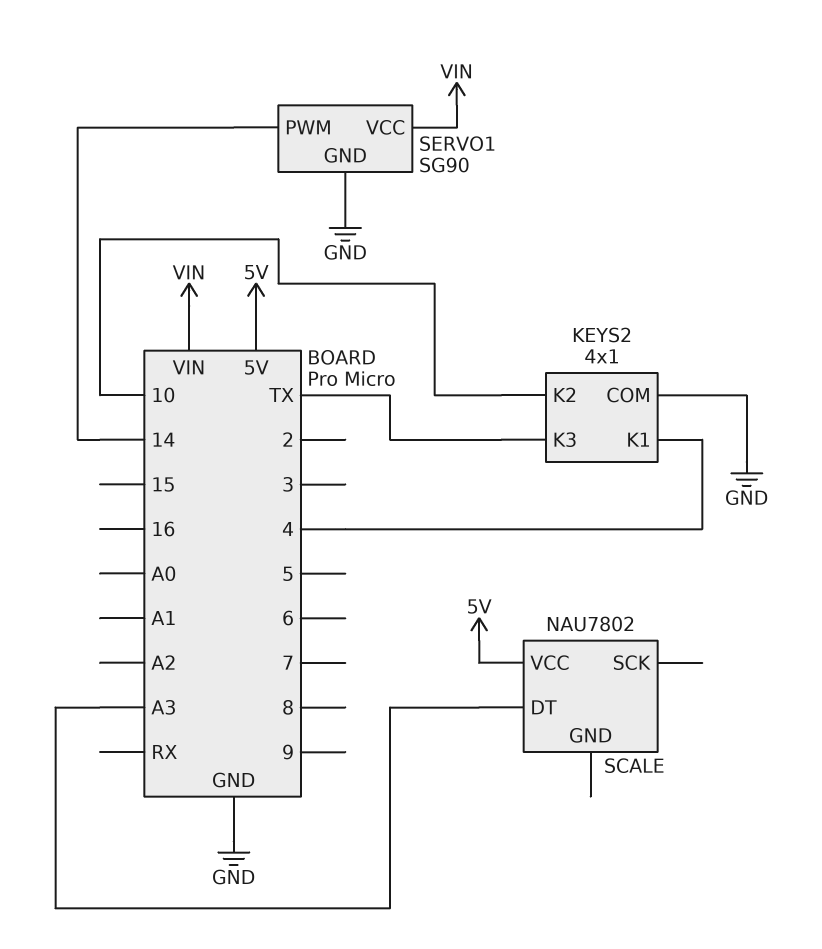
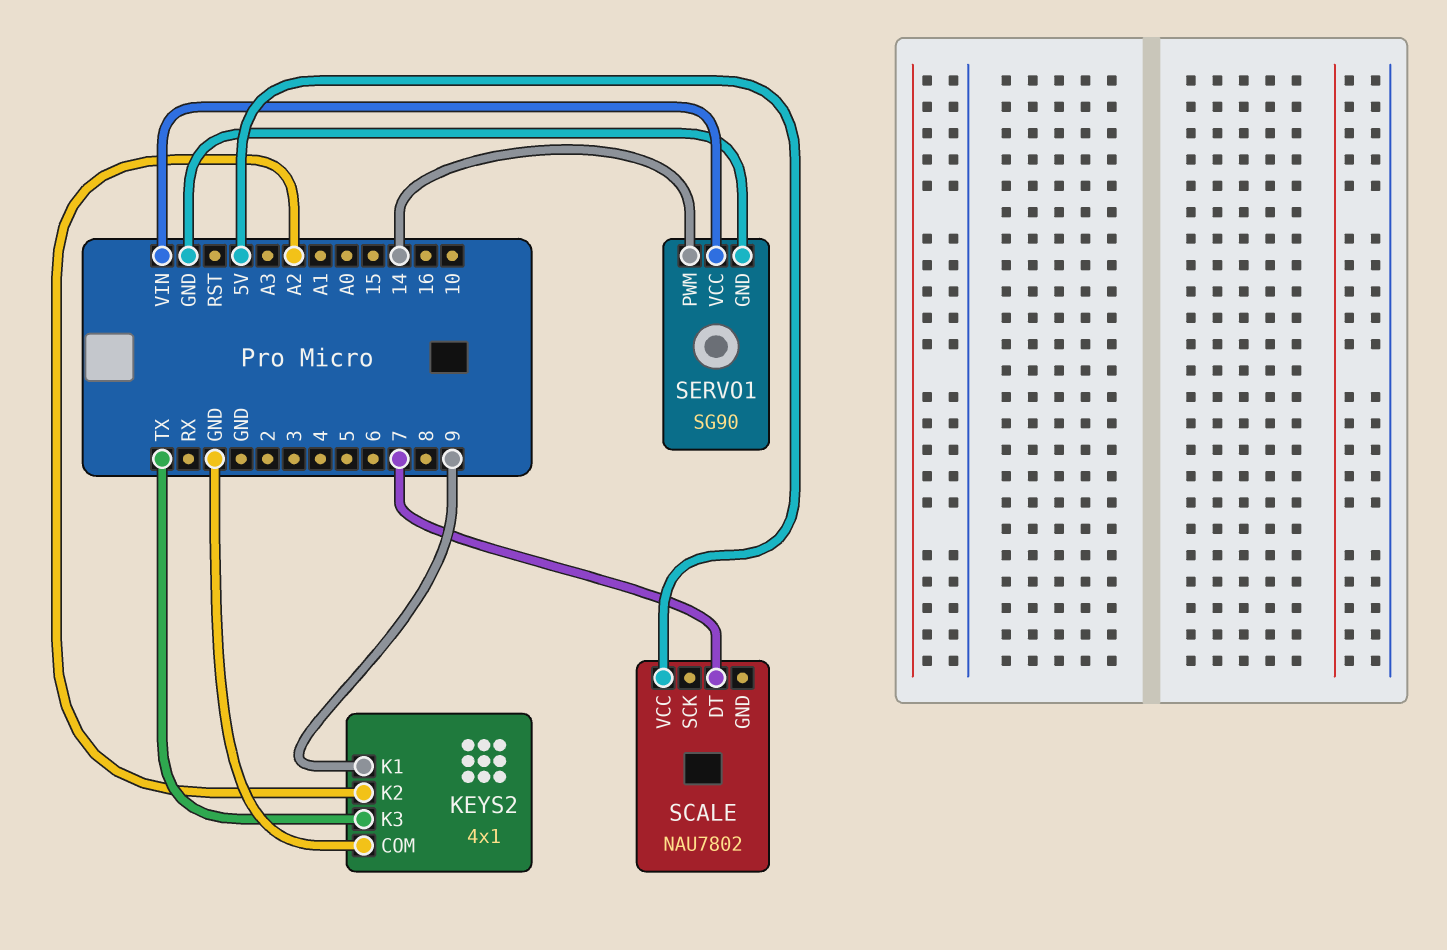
KEYS2 pin K1: 4 -> 9
KEYS2 pin K2: 10 -> A2
SCALE pin DT: A3 -> 7

